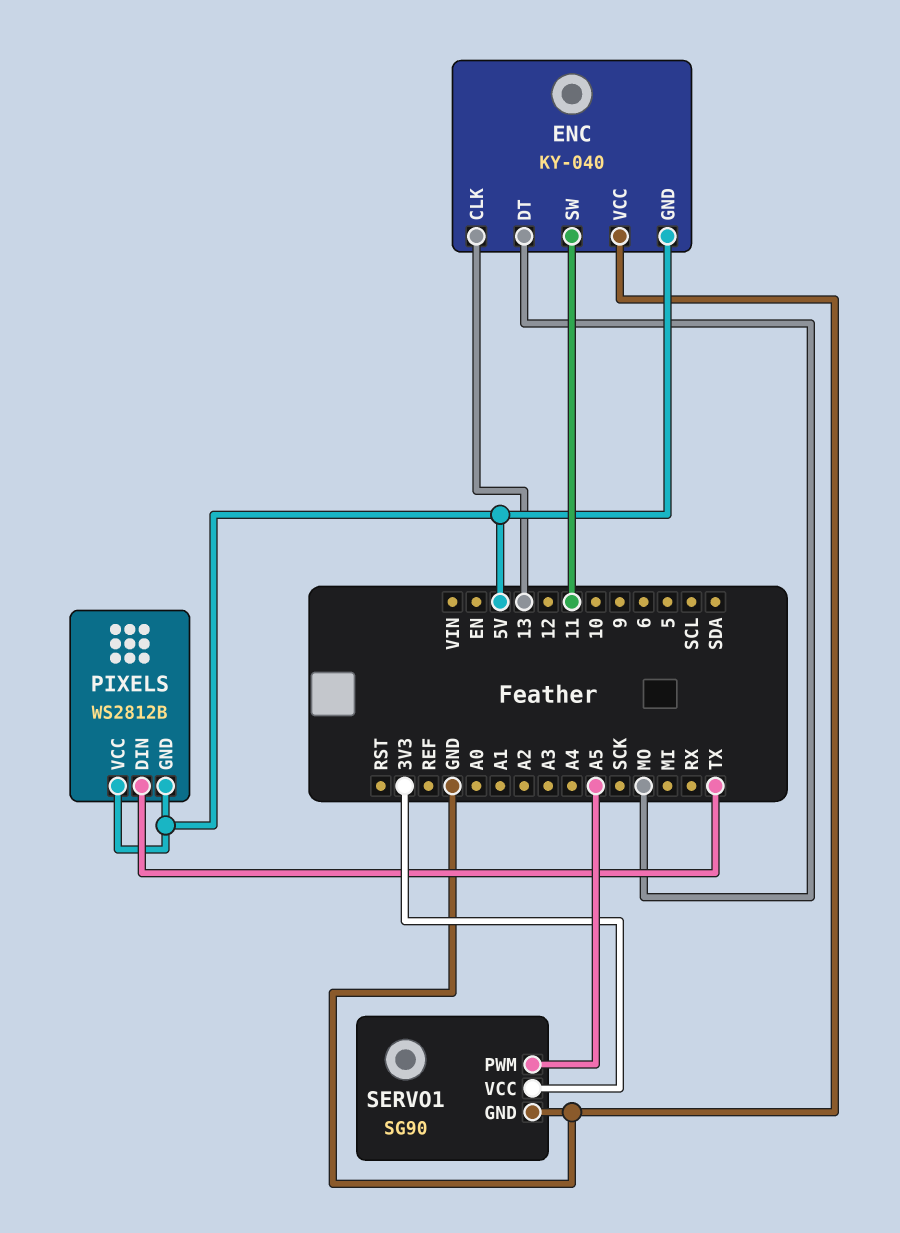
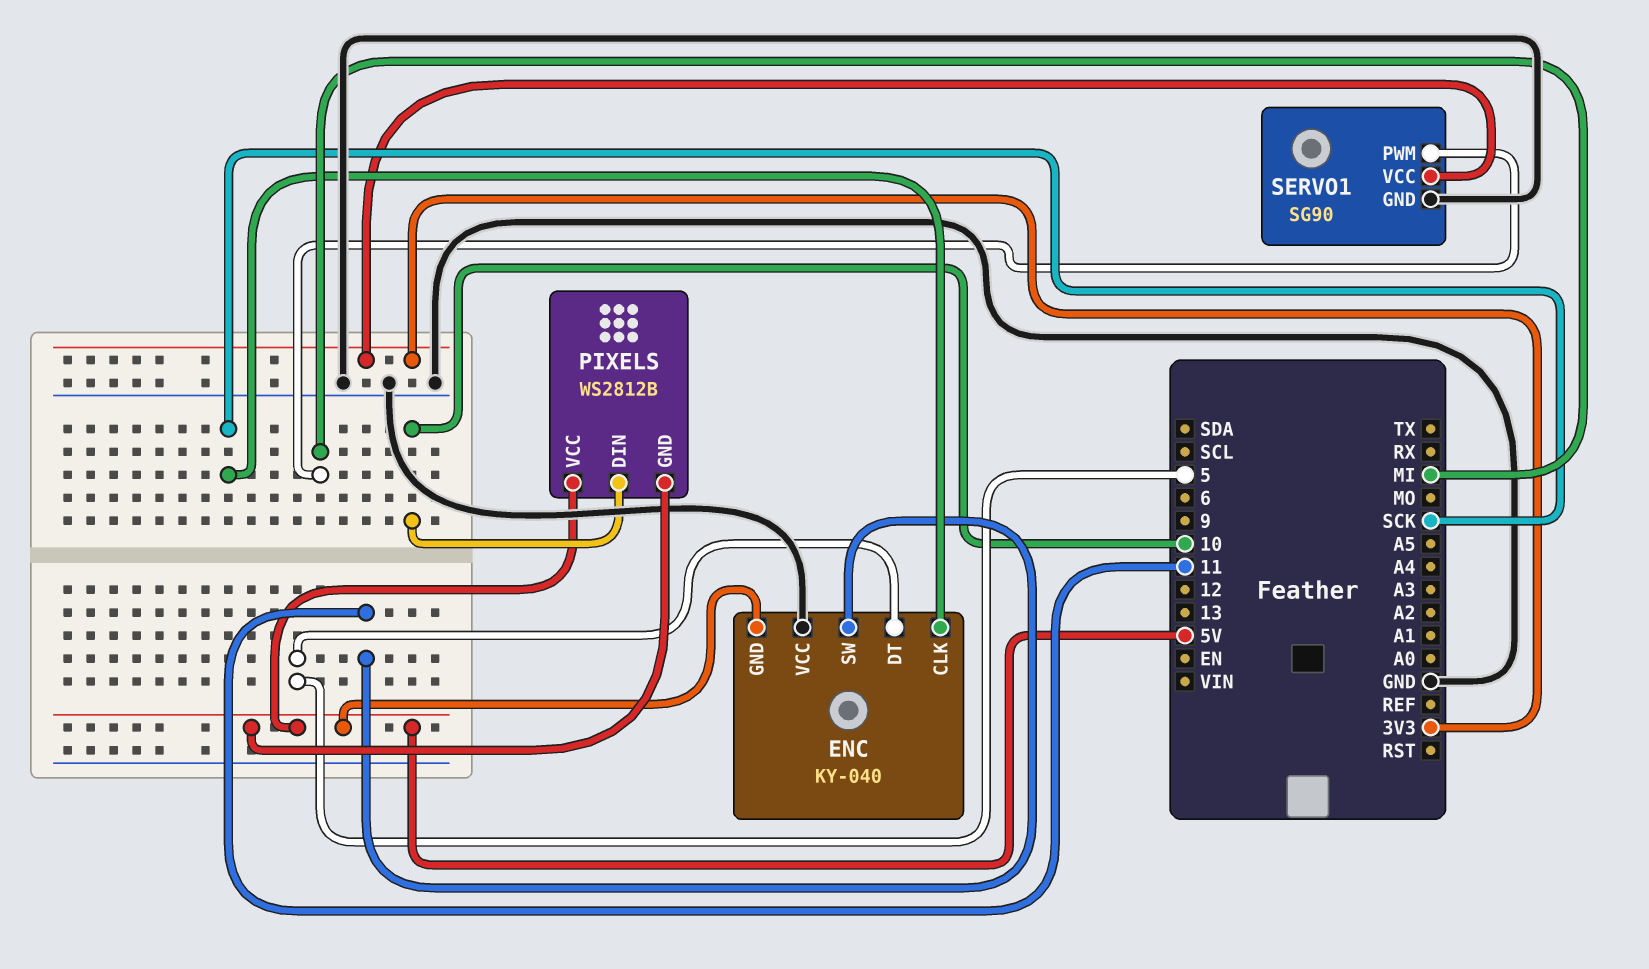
ENC pin CLK: 13 -> SCK
ENC pin DT: MO -> 5
PIXELS pin DIN: TX -> 10
SERVO1 pin PWM: A5 -> MI

